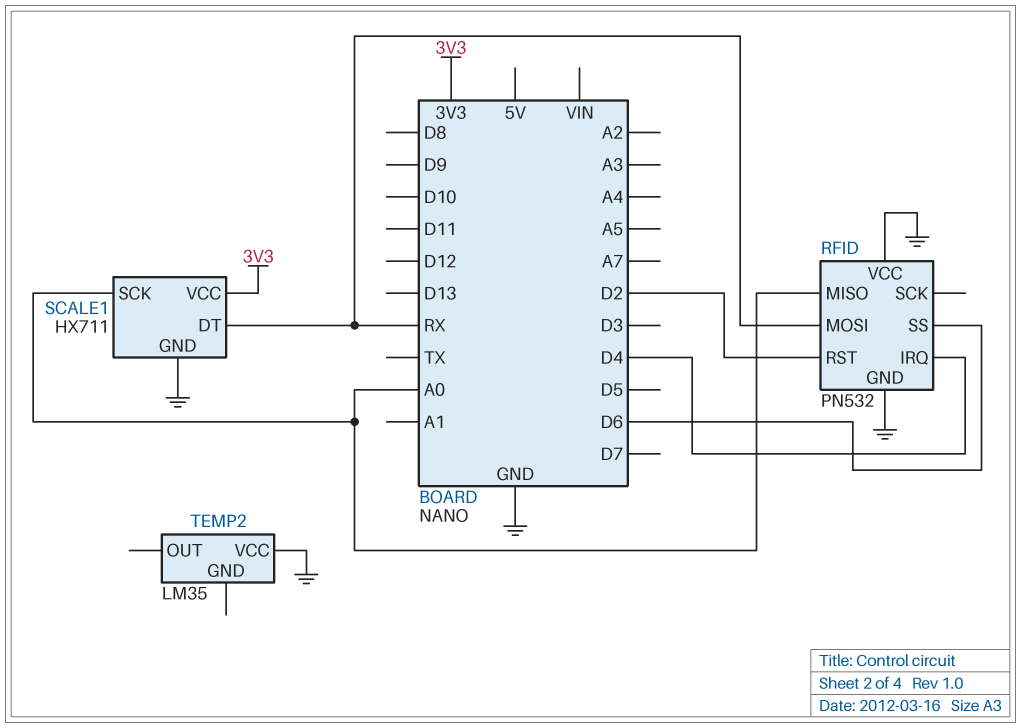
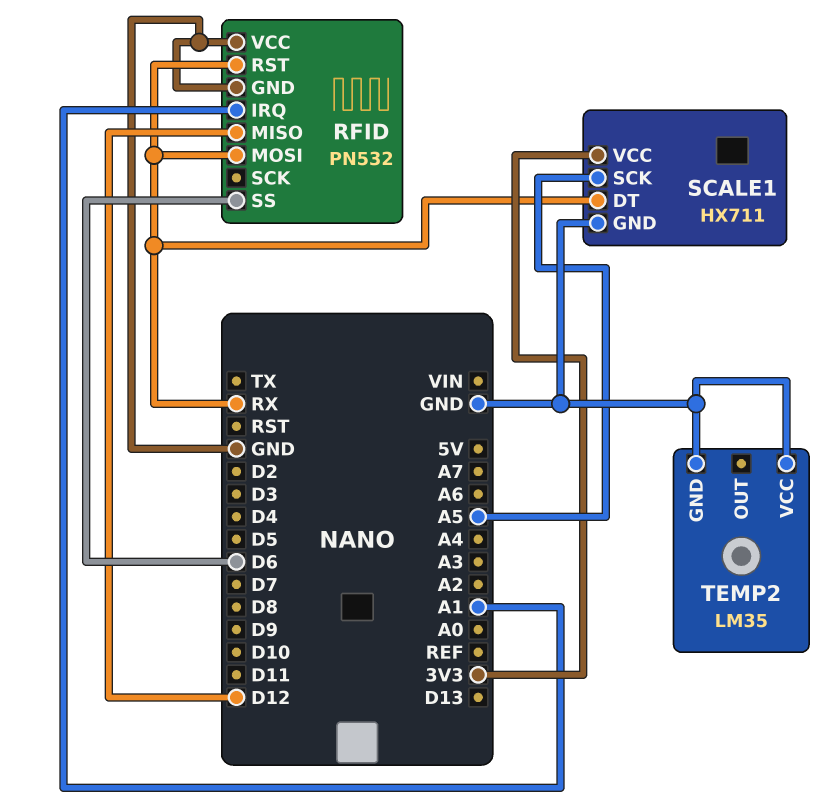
RFID pin IRQ: D4 -> A1
RFID pin MISO: A0 -> D12
RFID pin RST: D2 -> RX
SCALE1 pin SCK: A0 -> A5
TEMP2 pin GND: none -> GND

